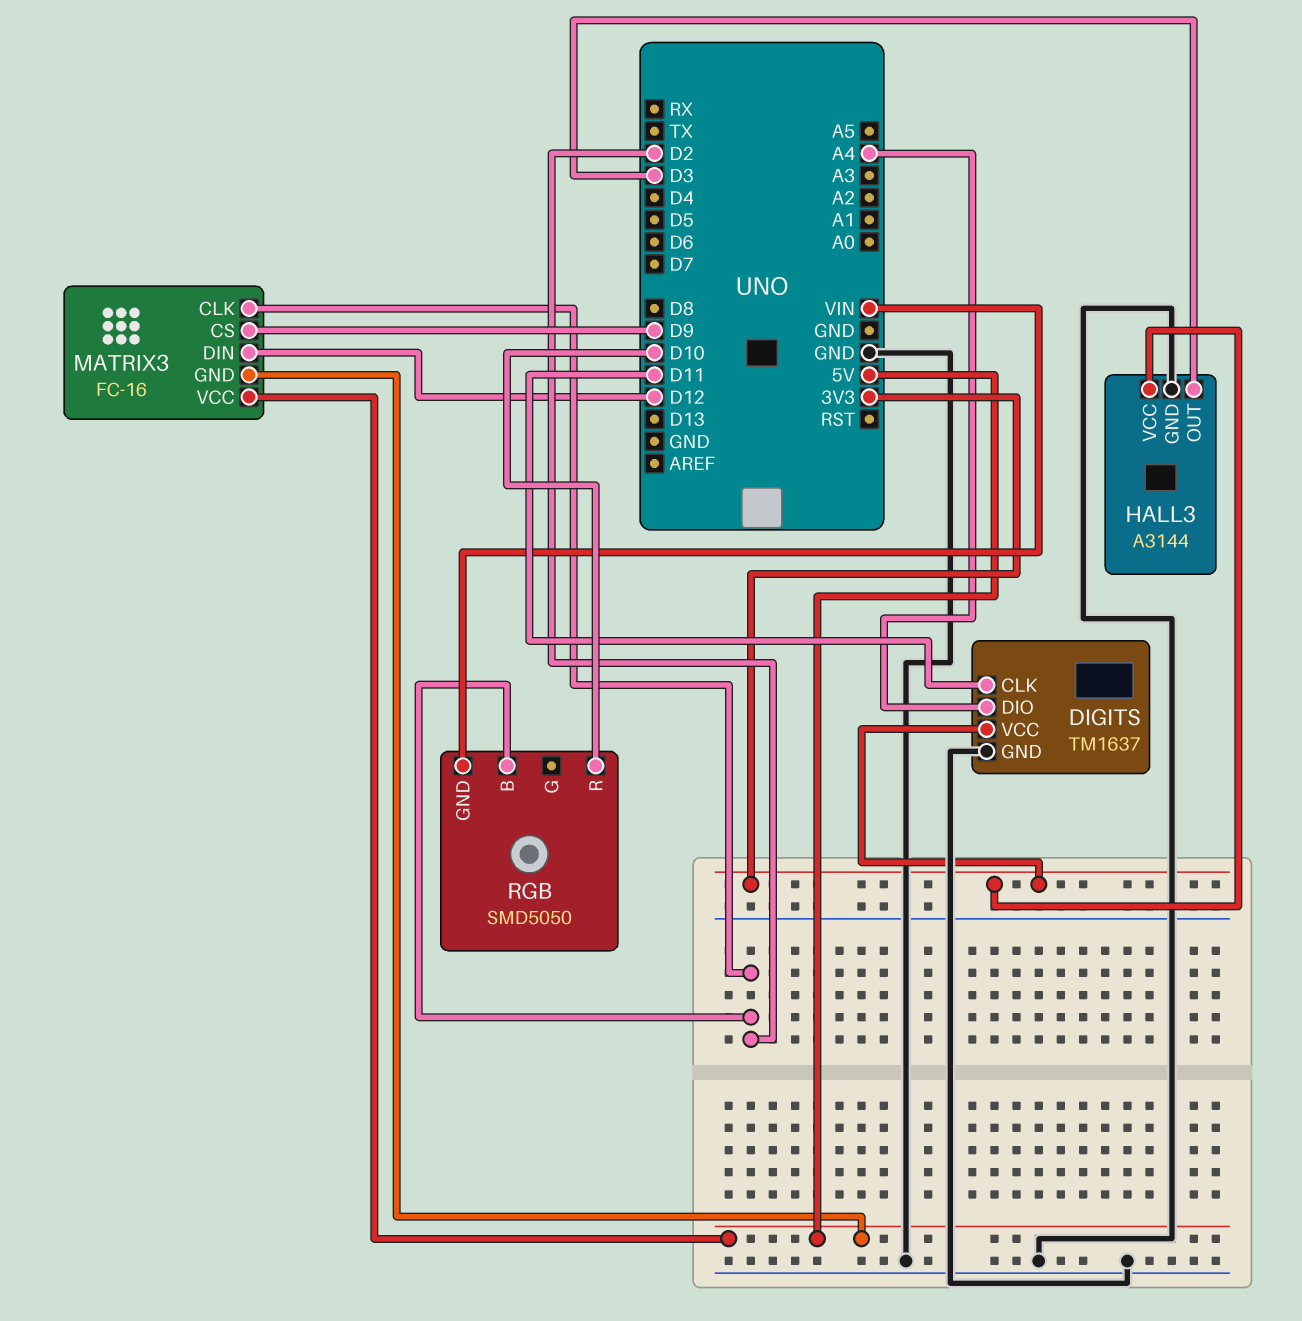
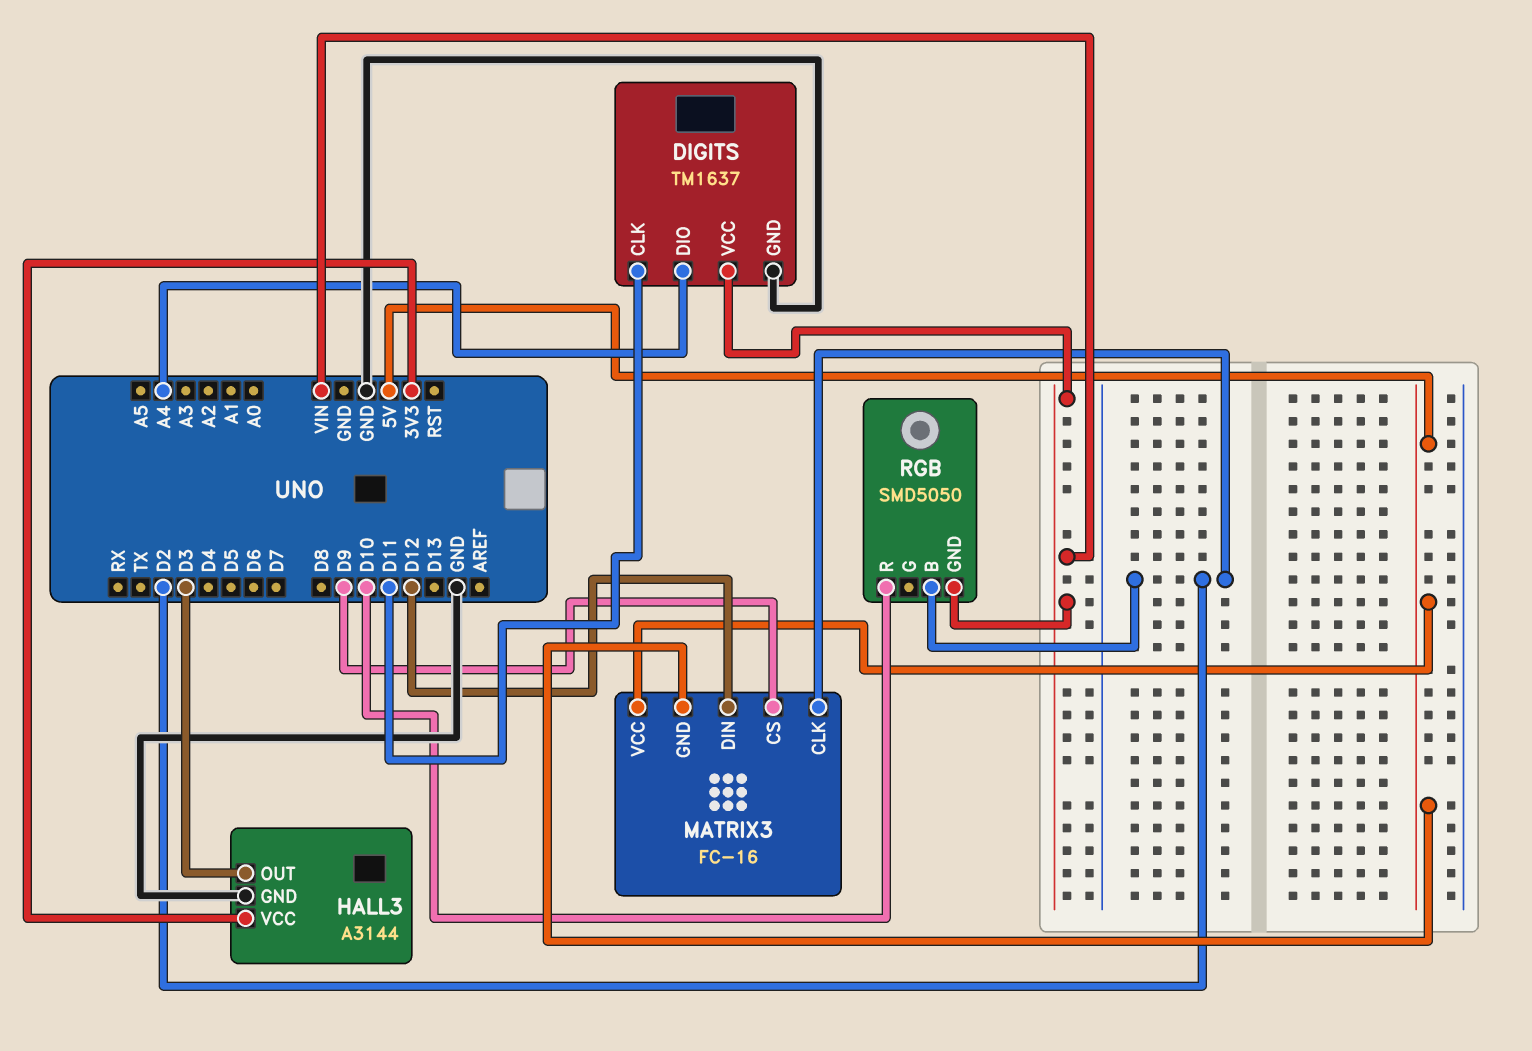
DIGITS pin VCC: 3V3 -> VIN

